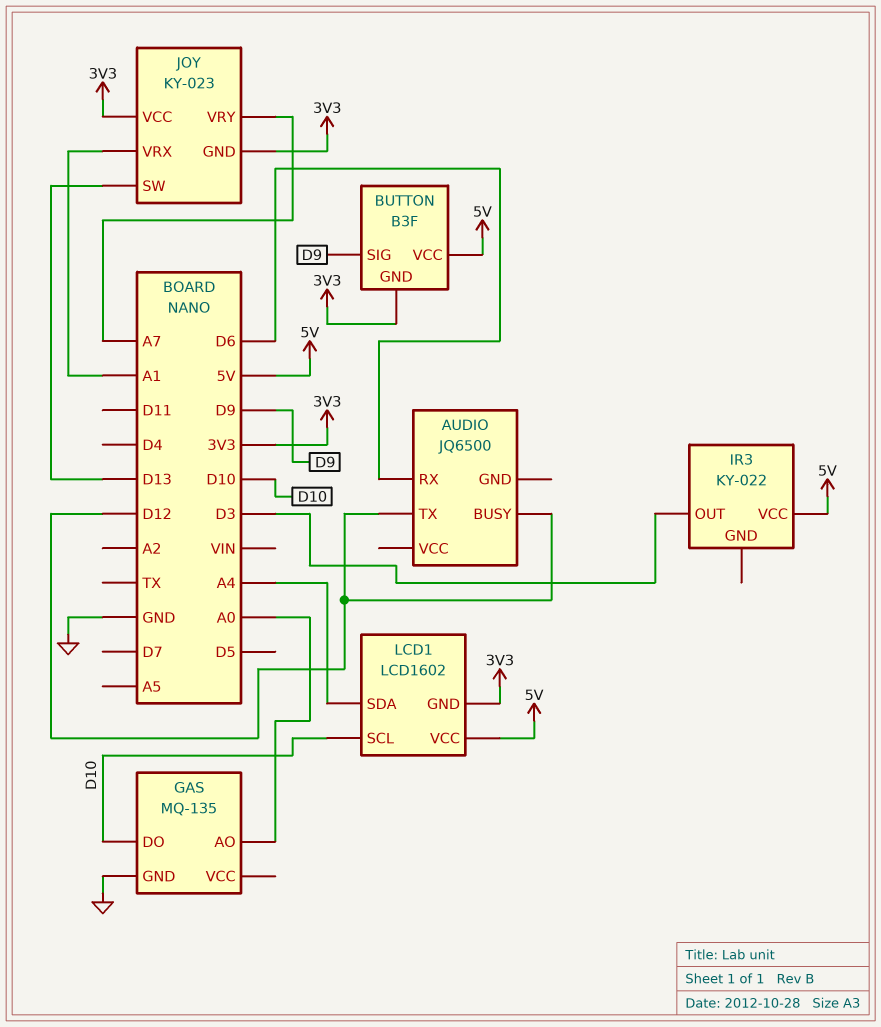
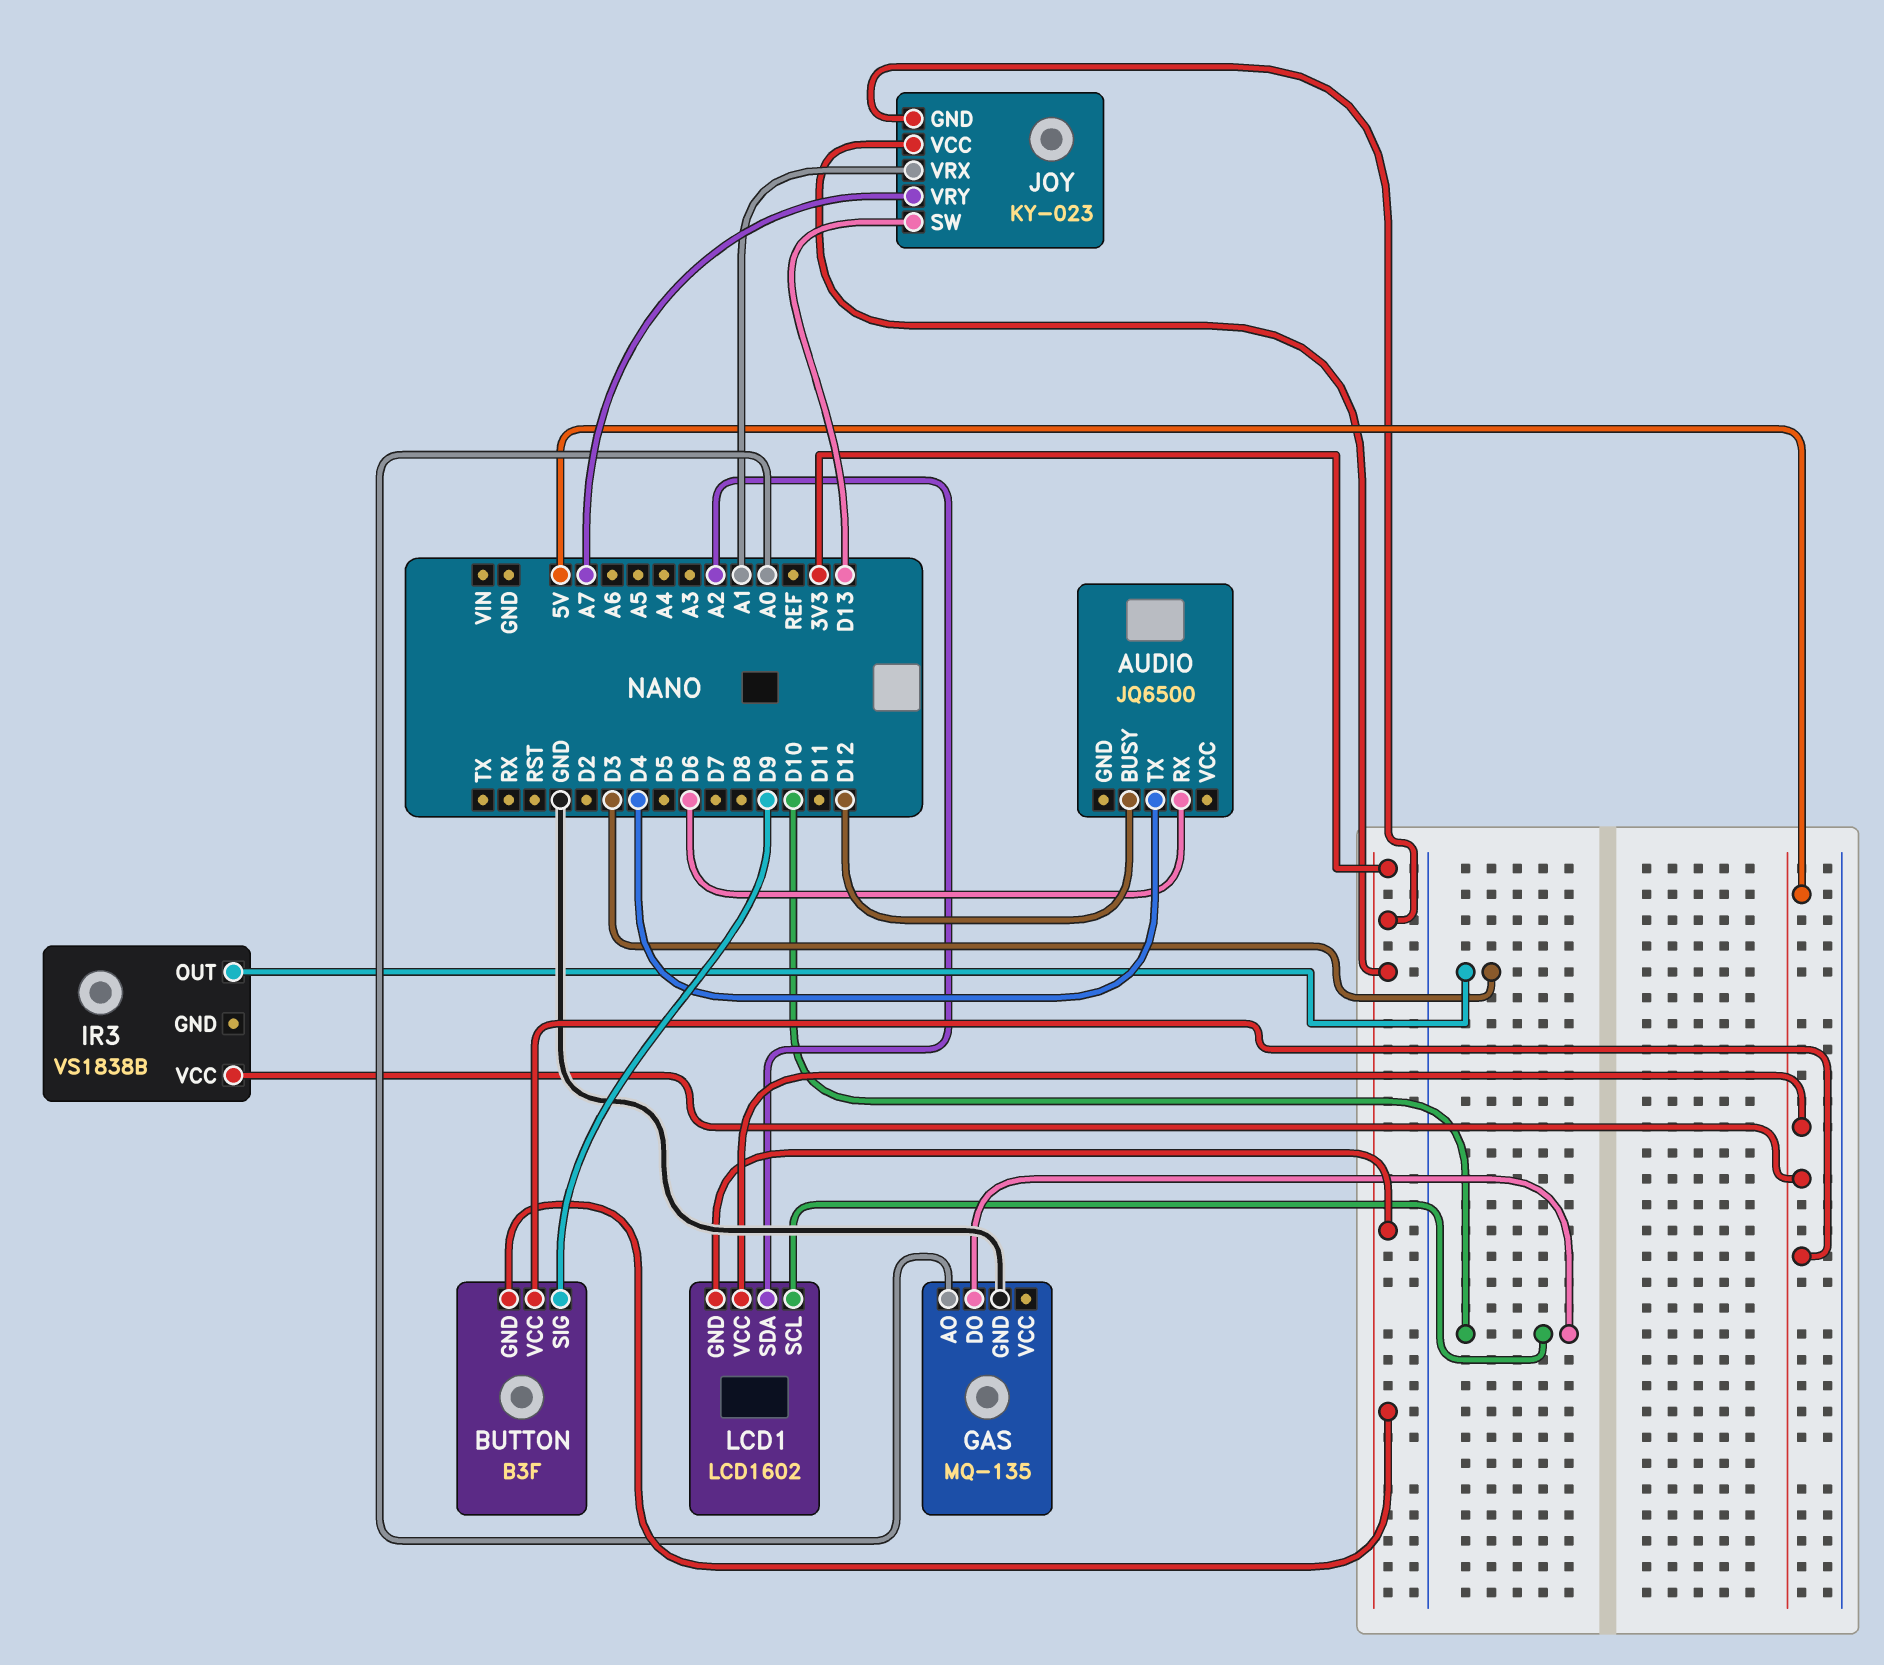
AUDIO pin TX: D12 -> D4
IR3: KY-022 -> VS1838B
LCD1 pin SDA: A4 -> A2

